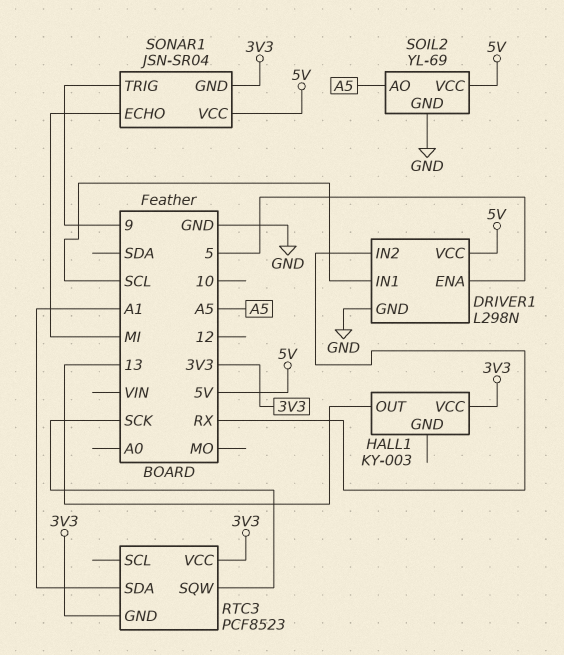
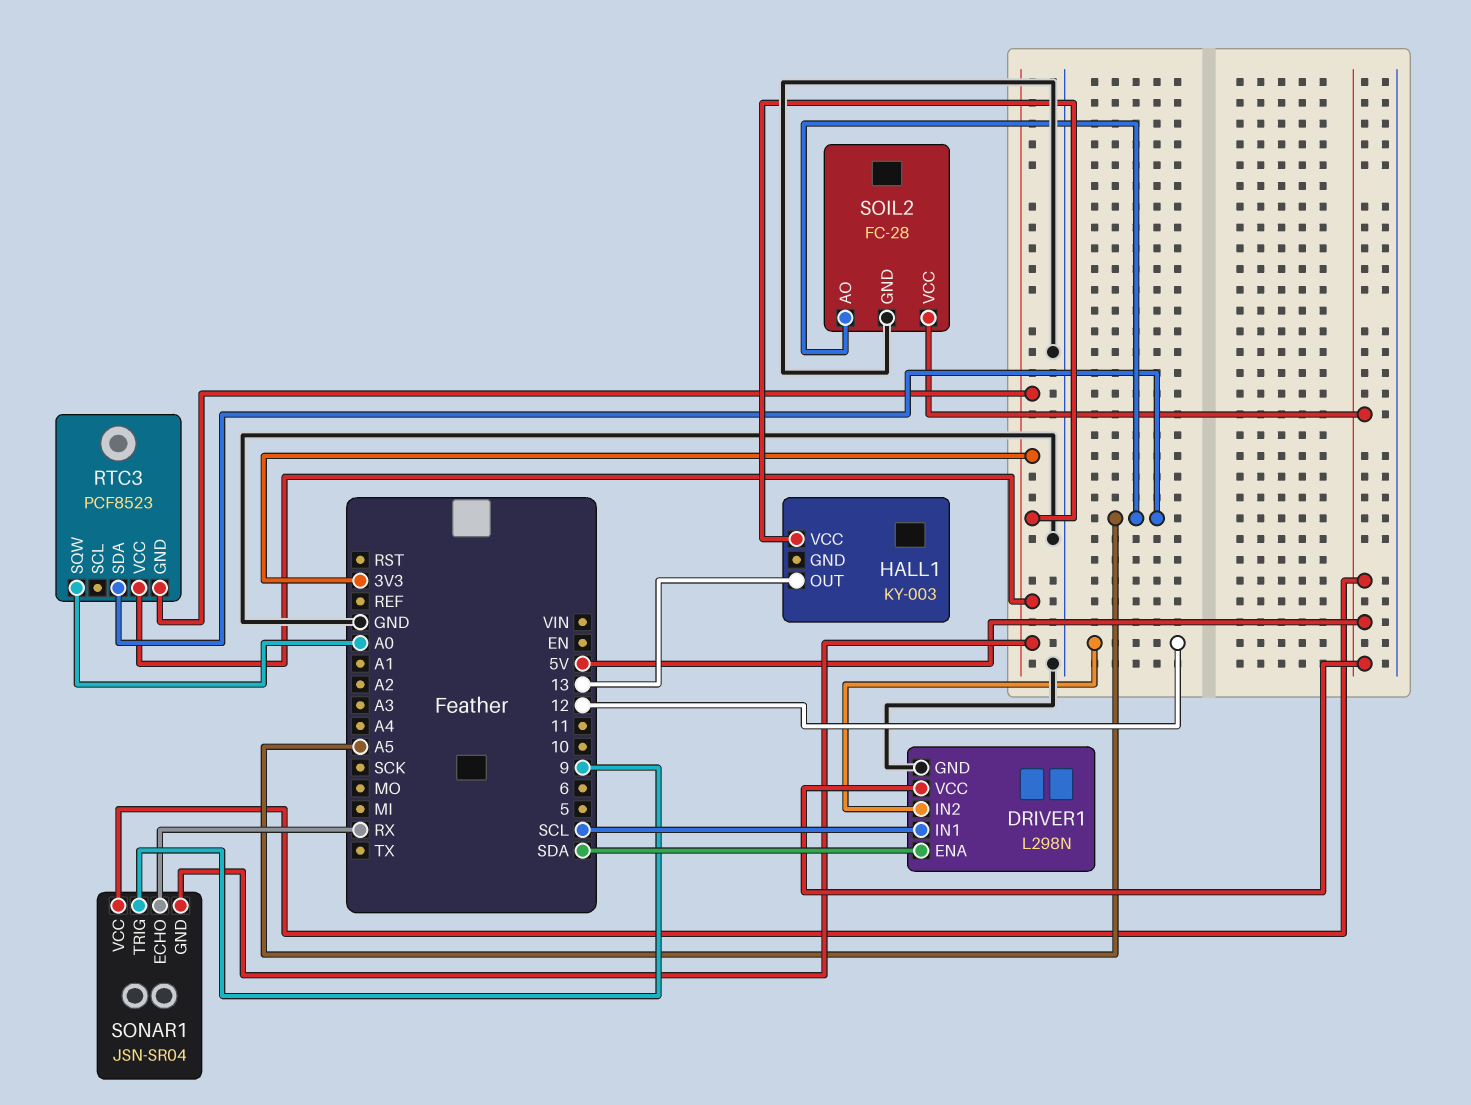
DRIVER1 pin ENA: 5 -> SDA
DRIVER1 pin IN2: RX -> 12
RTC3 pin SDA: A1 -> A5
RTC3 pin SQW: SCK -> A0
SOIL2: YL-69 -> FC-28
SONAR1 pin ECHO: MI -> RX

